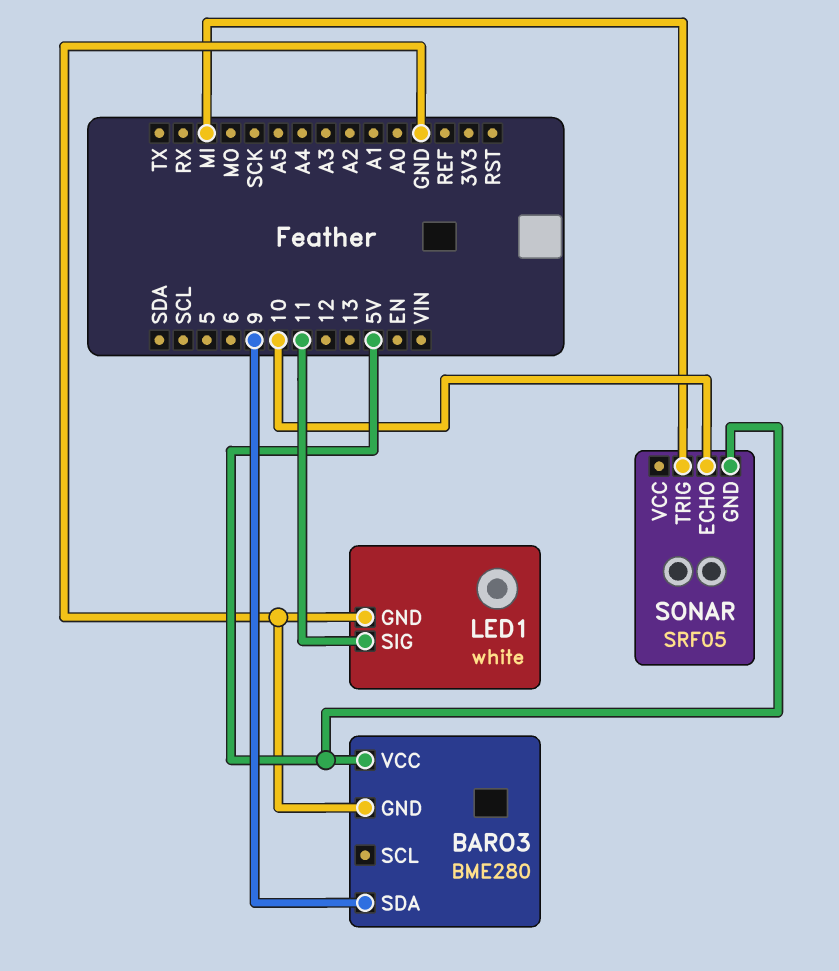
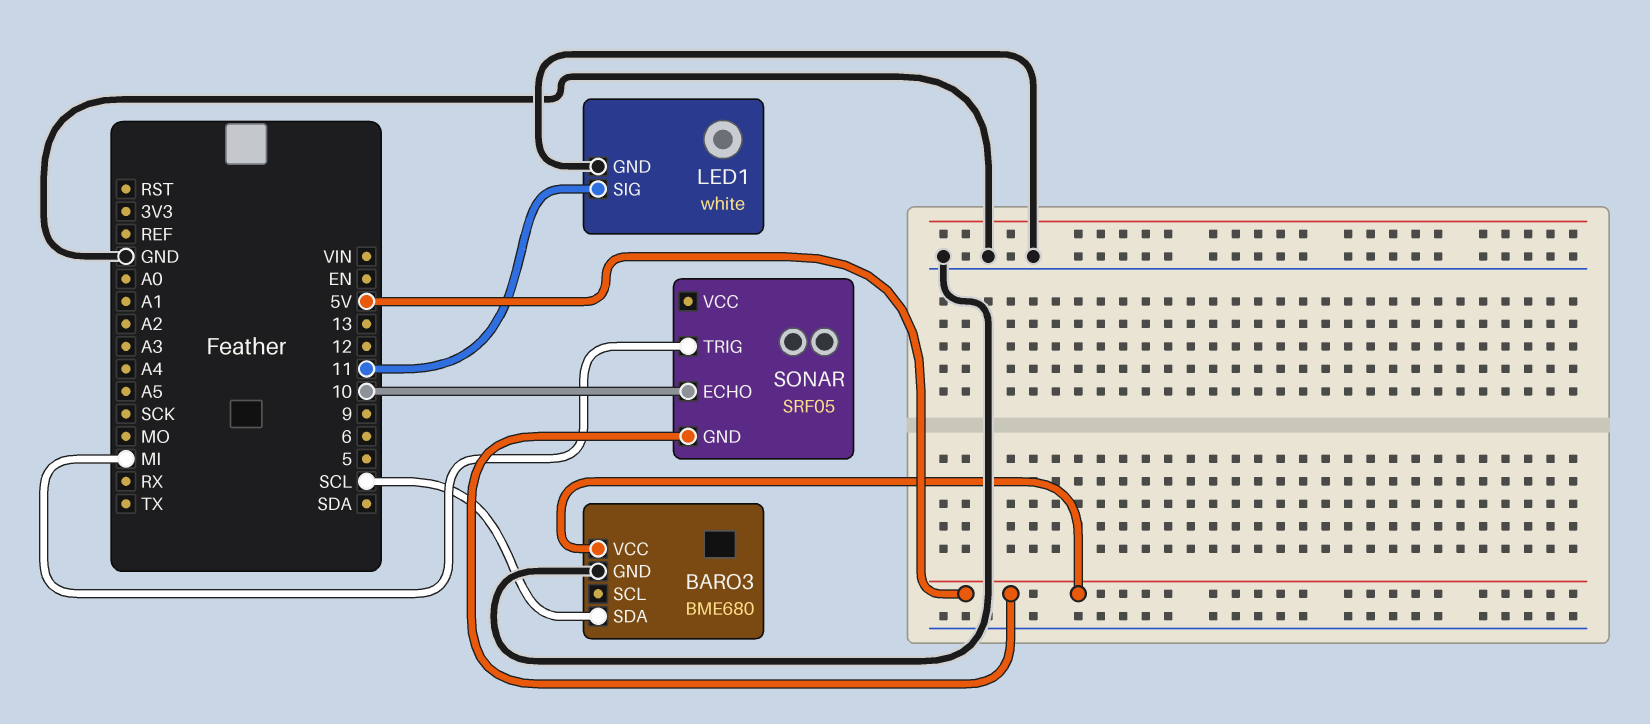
BARO3: BME280 -> BME680
BARO3 pin SDA: 9 -> SCL

